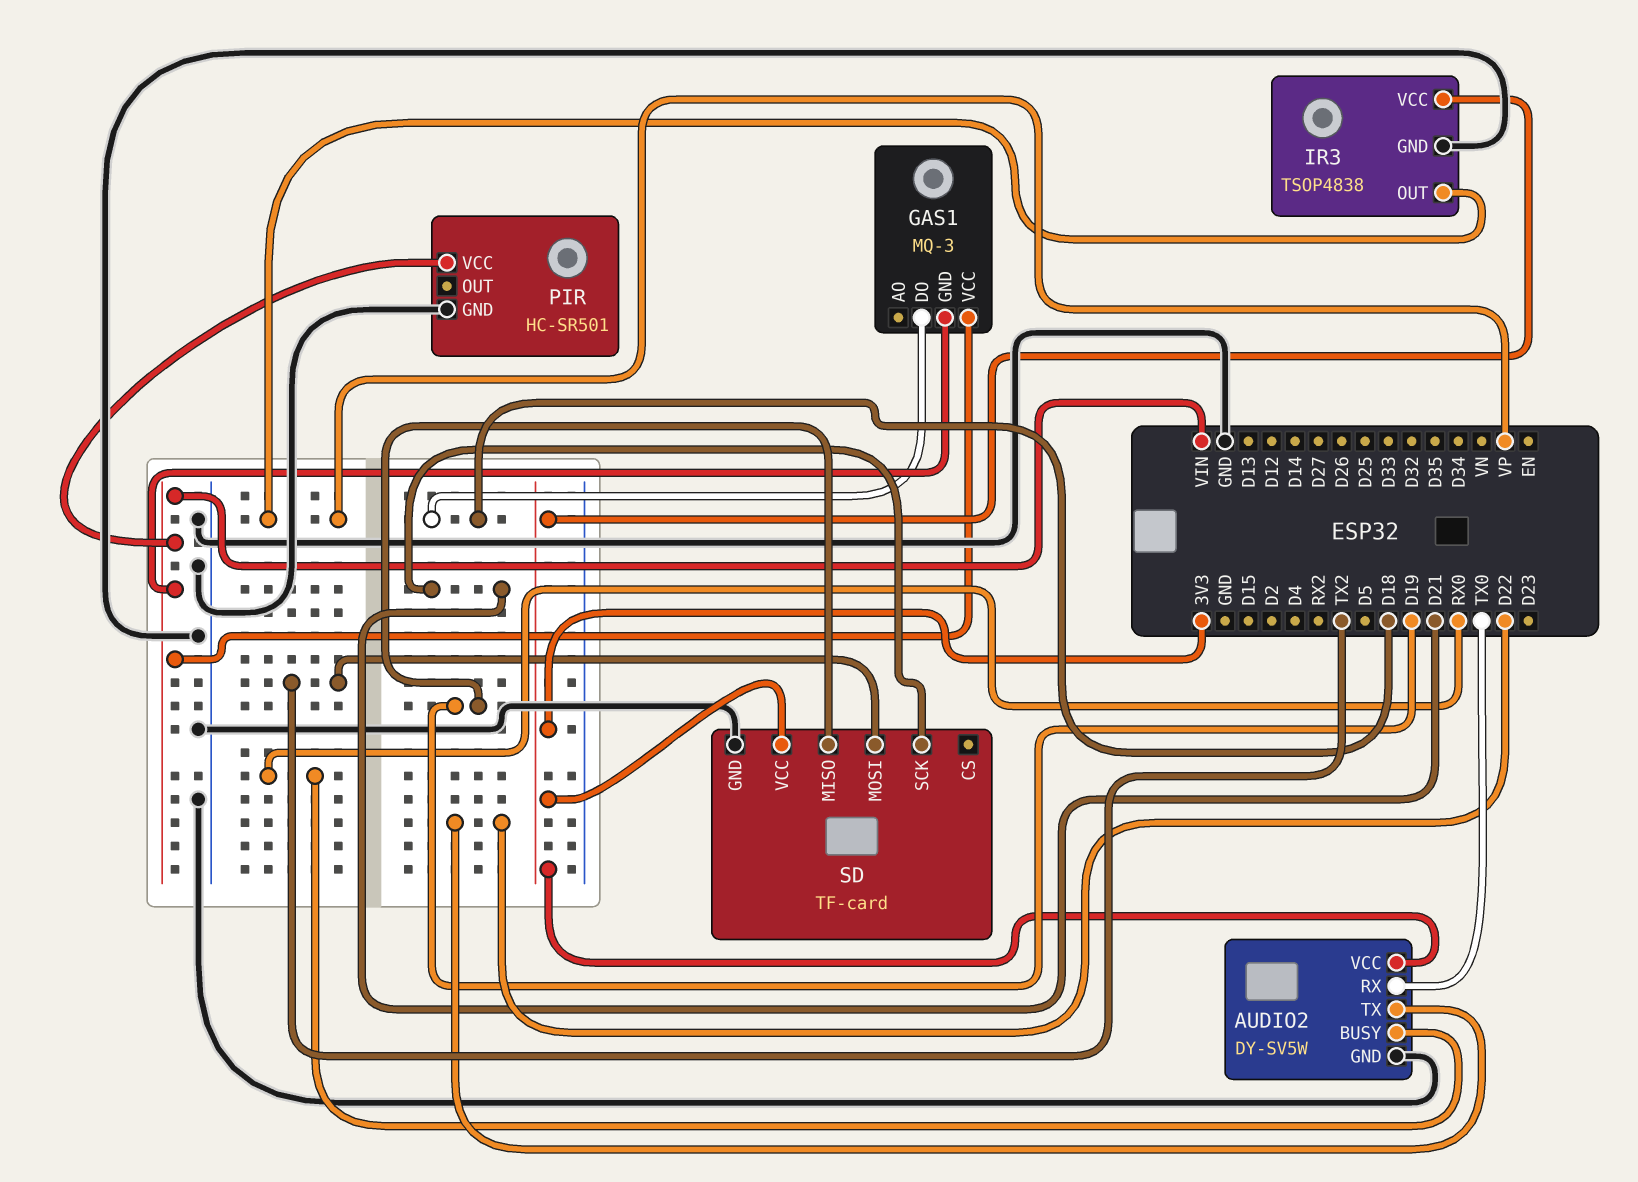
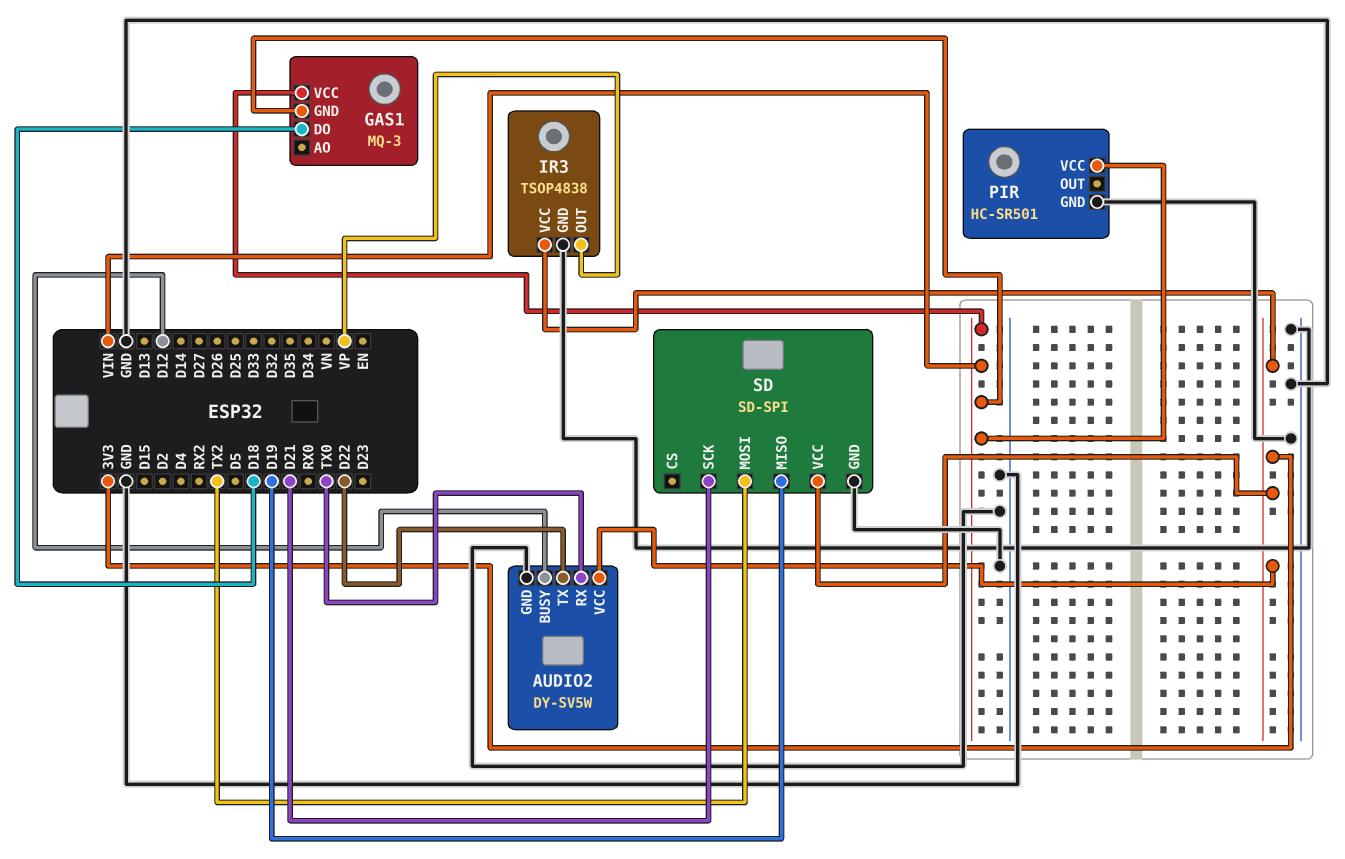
AUDIO2 pin BUSY: RX0 -> D12
SD: TF-card -> SD-SPI

